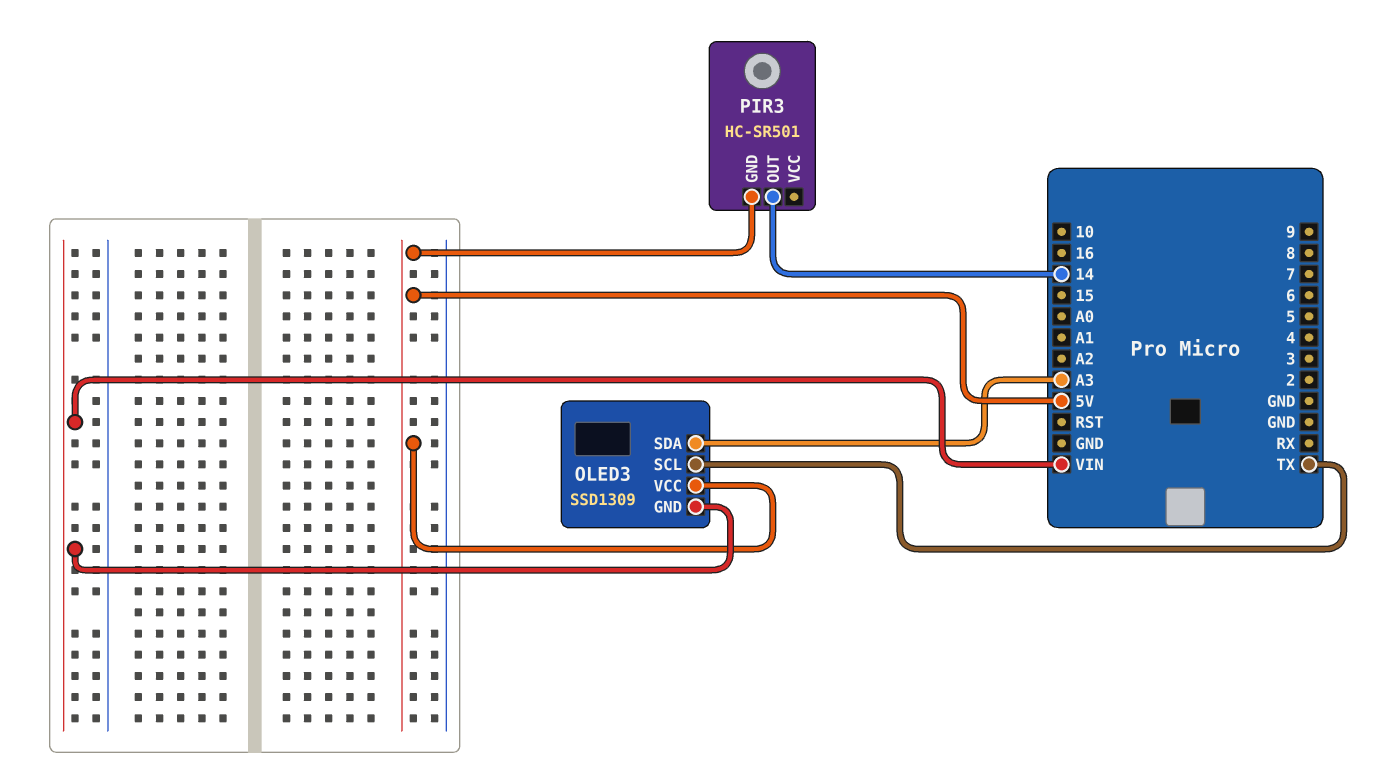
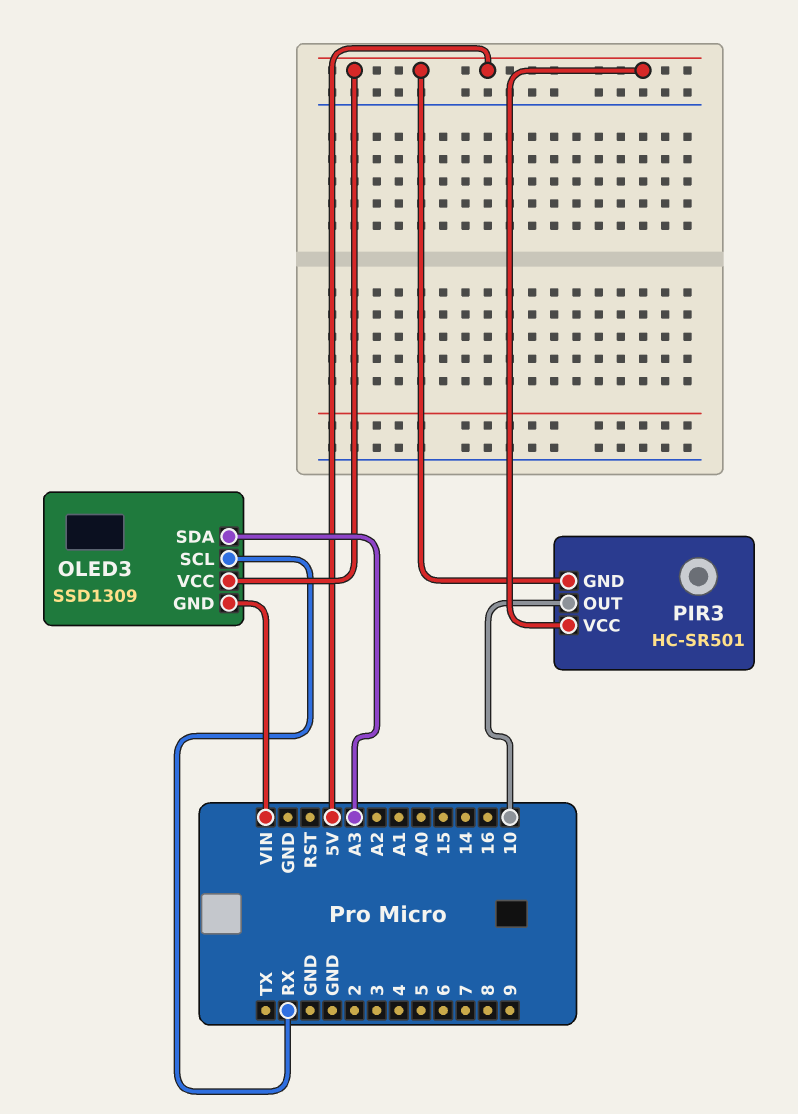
OLED3 pin SCL: TX -> RX
PIR3 pin OUT: 14 -> 10
PIR3 pin VCC: none -> 5V

